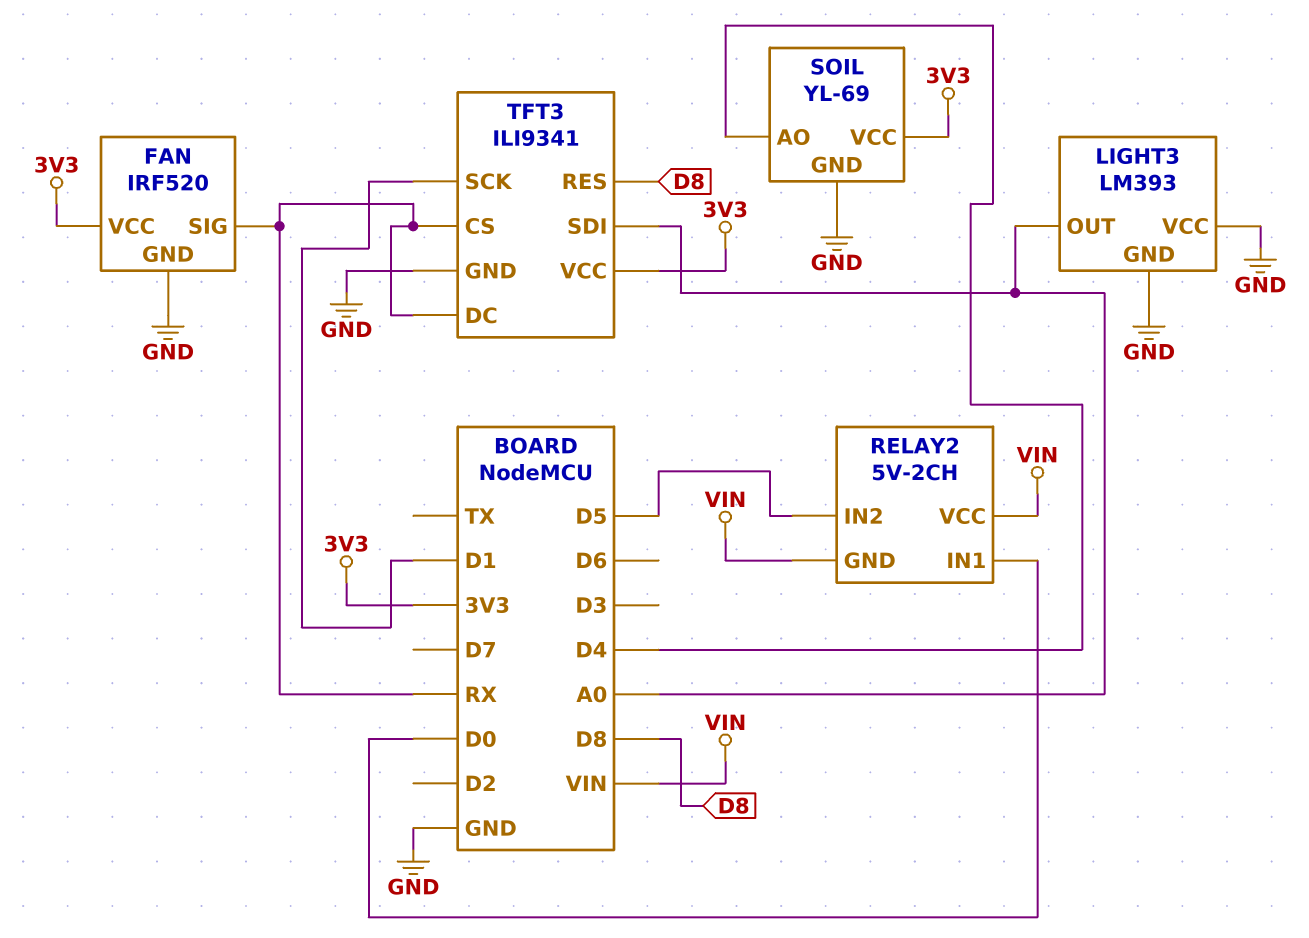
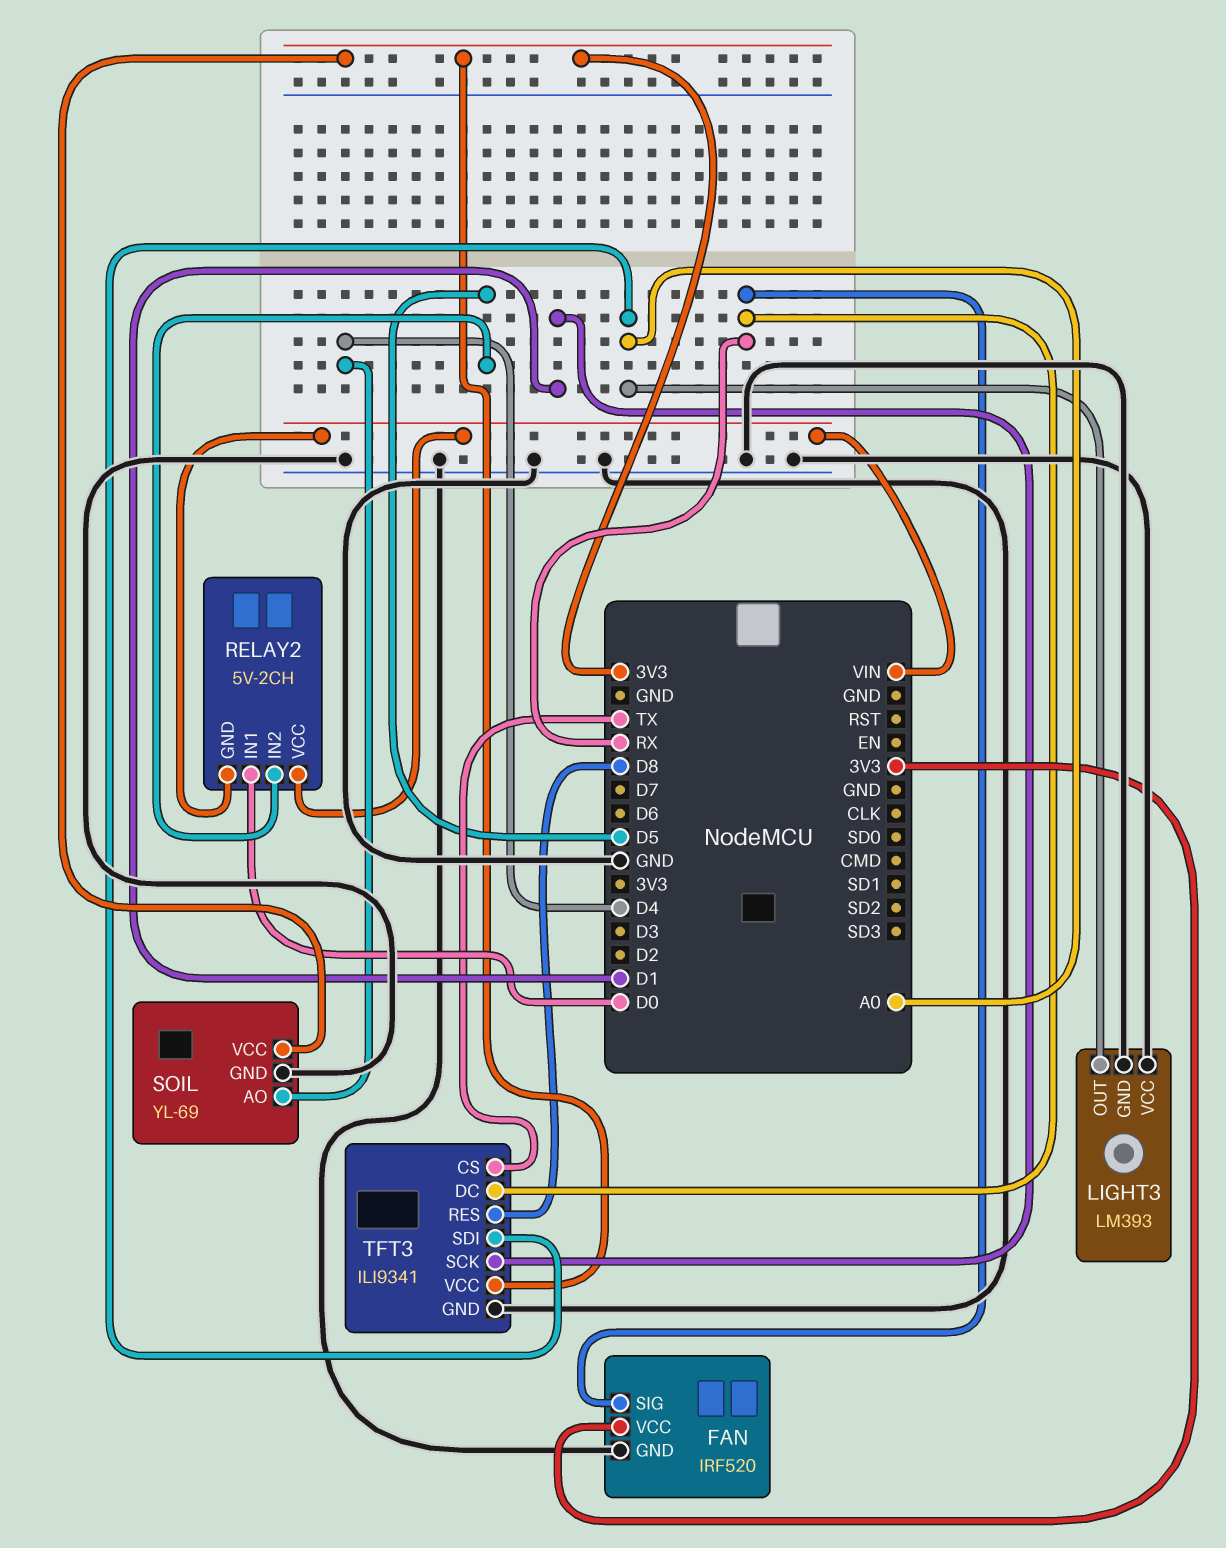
TFT3 pin CS: RX -> TX

